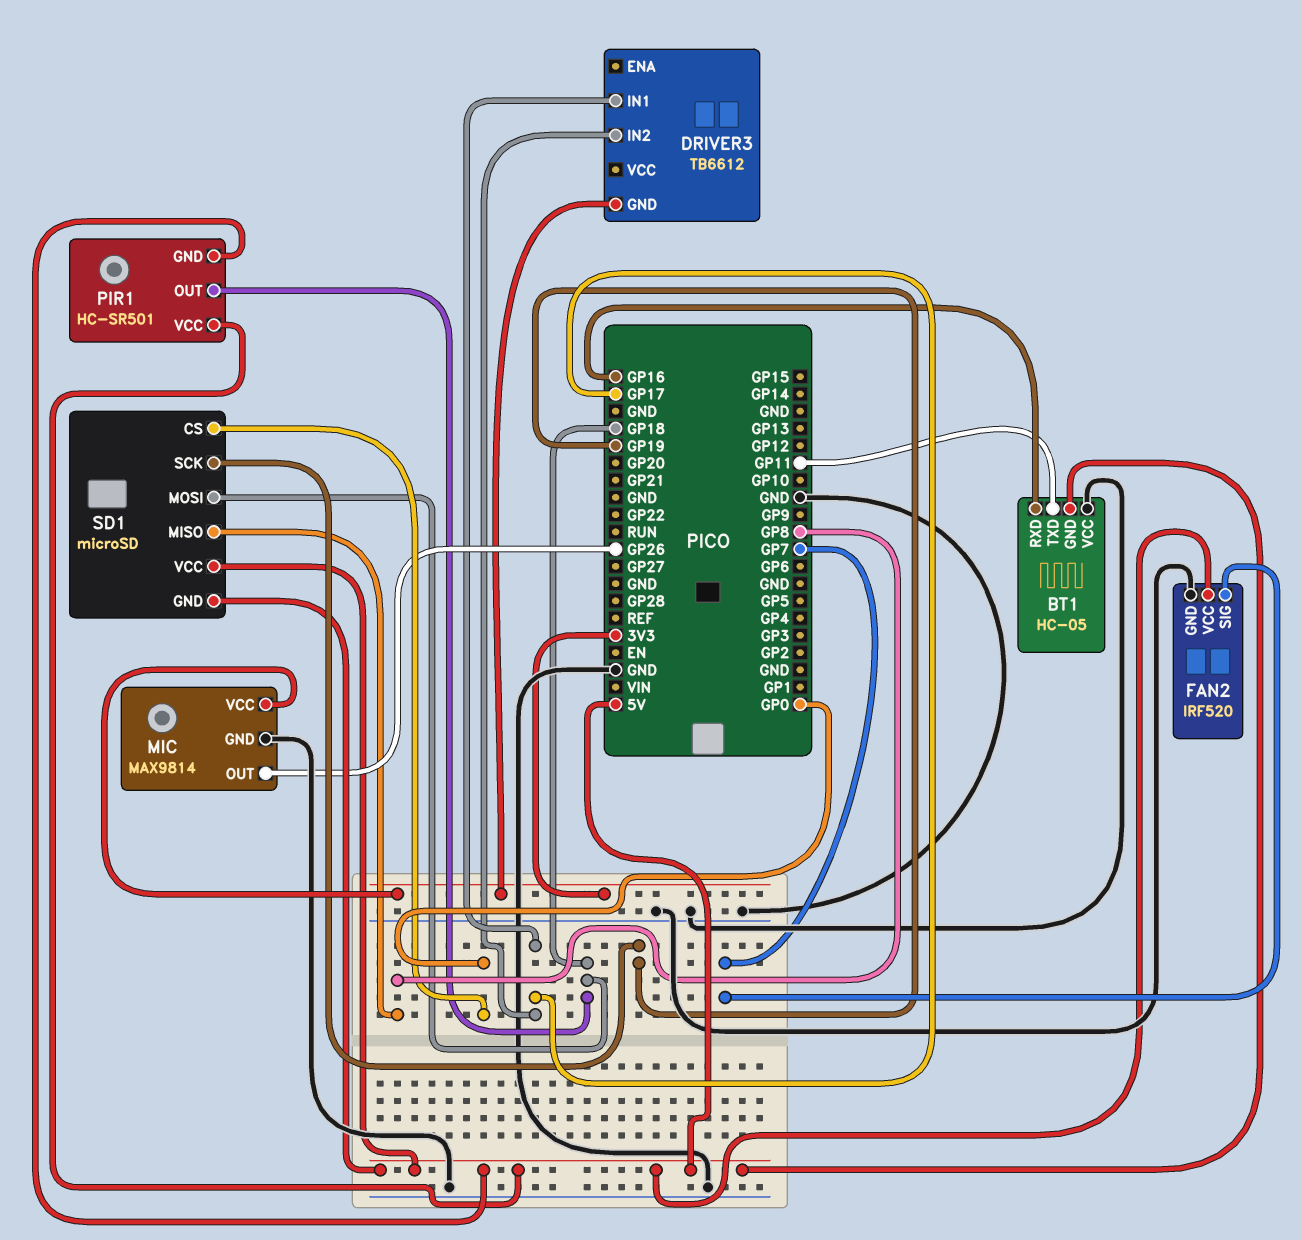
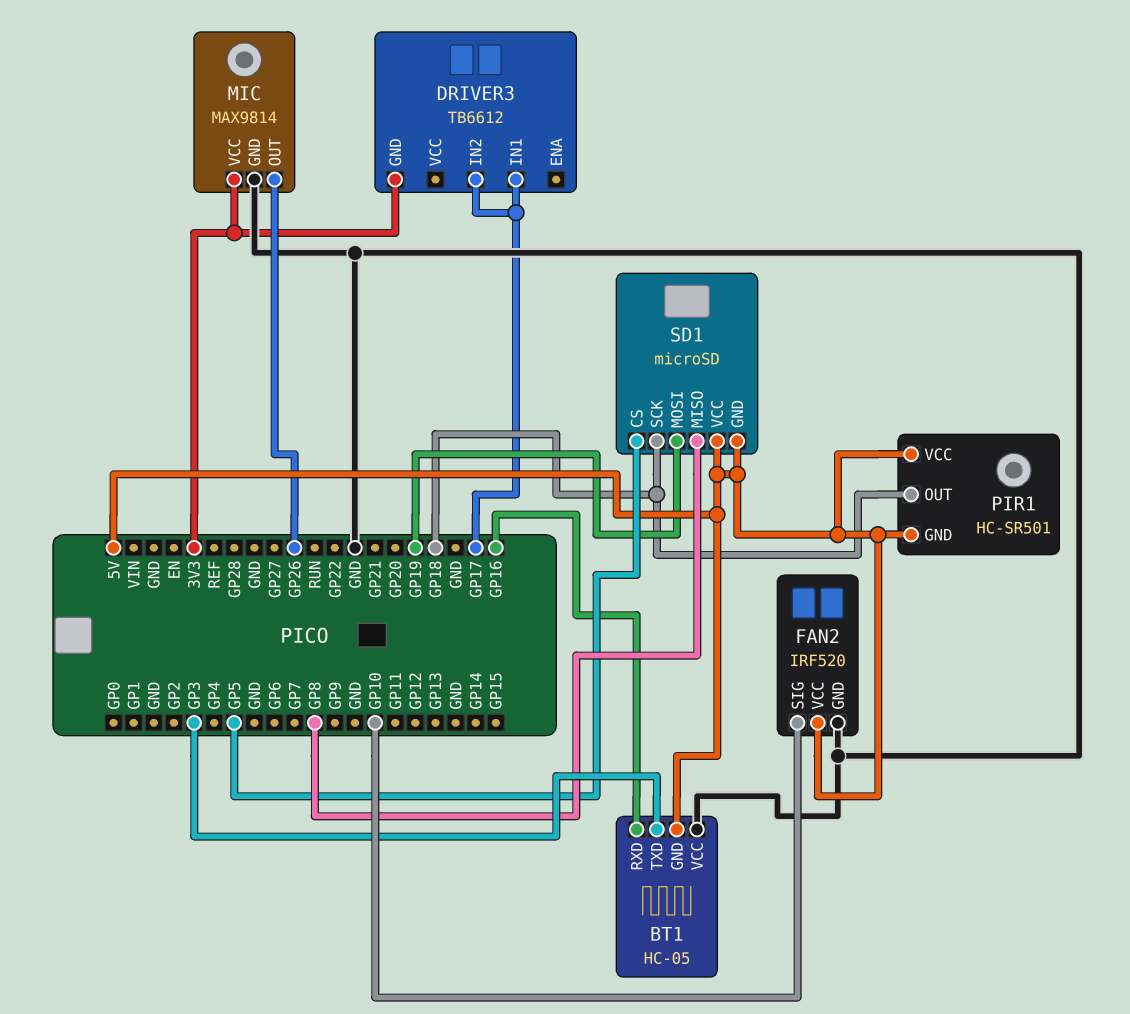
BT1 pin TXD: GP11 -> GP3
FAN2 pin SIG: GP7 -> GP10
SD1 pin CS: GP0 -> GP5
SD1 pin MOSI: GP18 -> GP19
SD1 pin SCK: GP19 -> GP18

